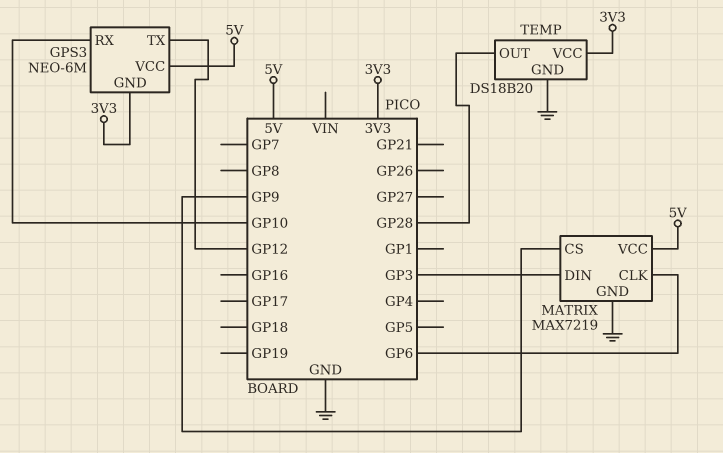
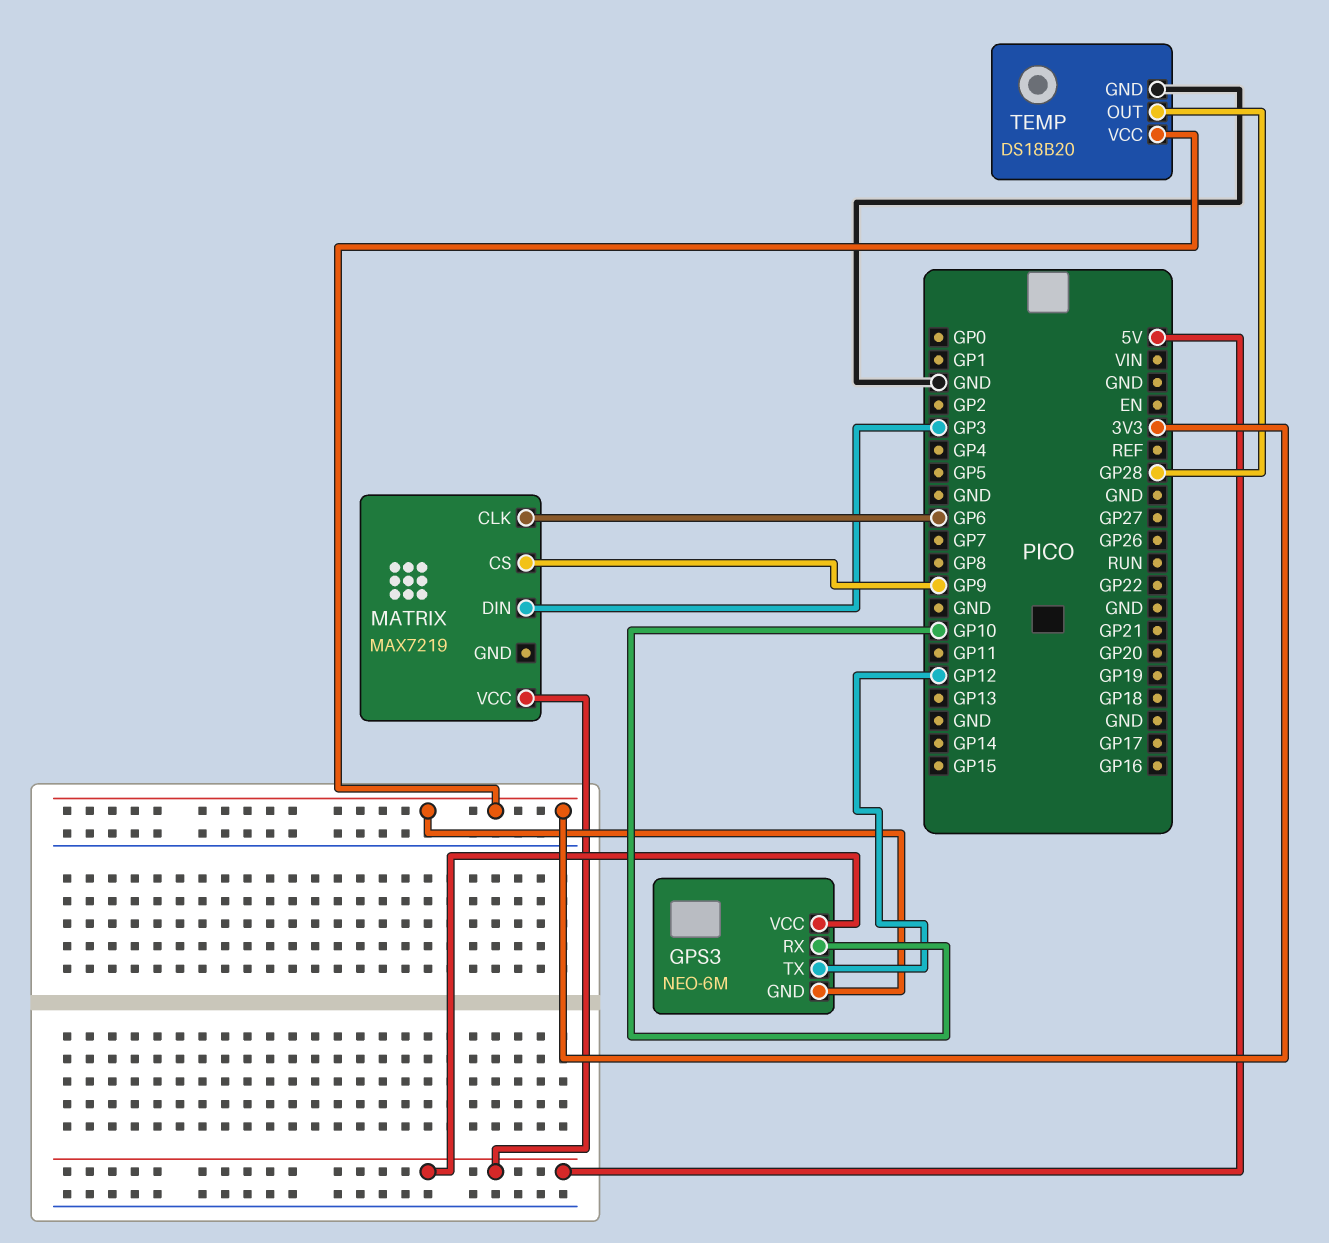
MATRIX pin GND: GND -> none

